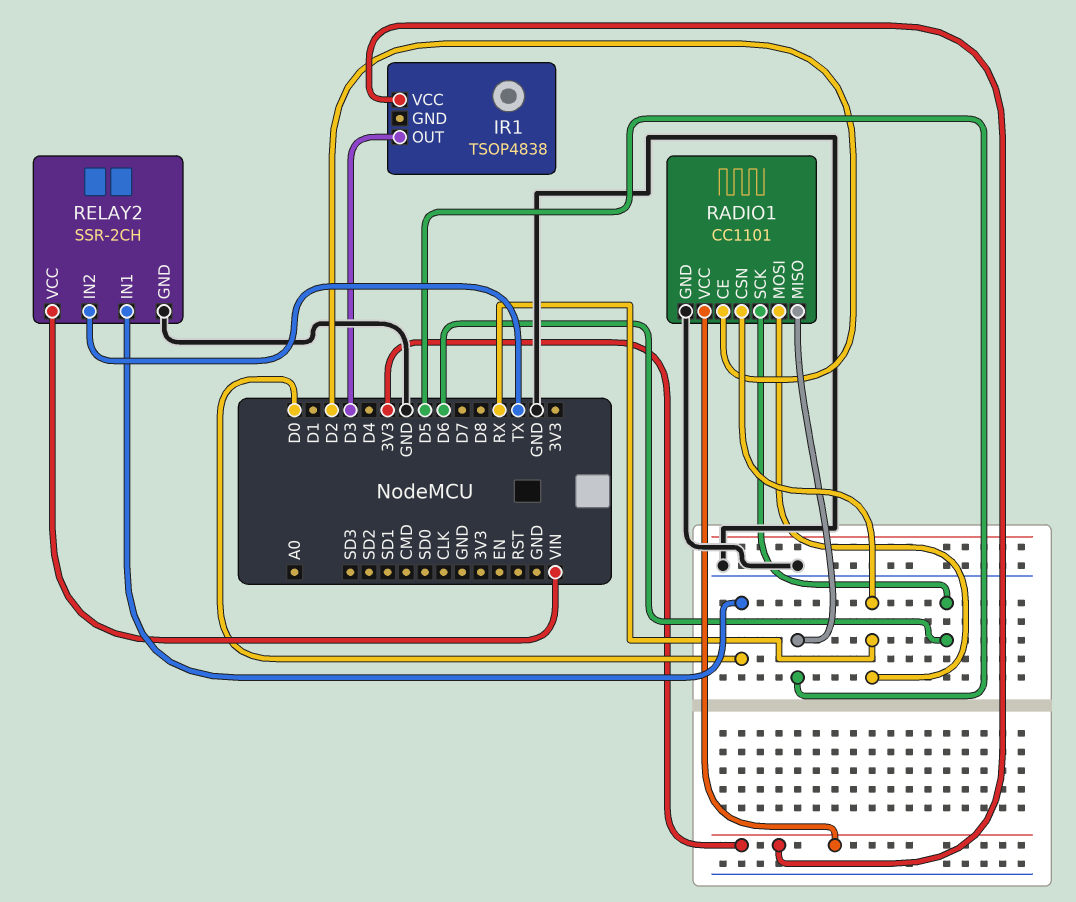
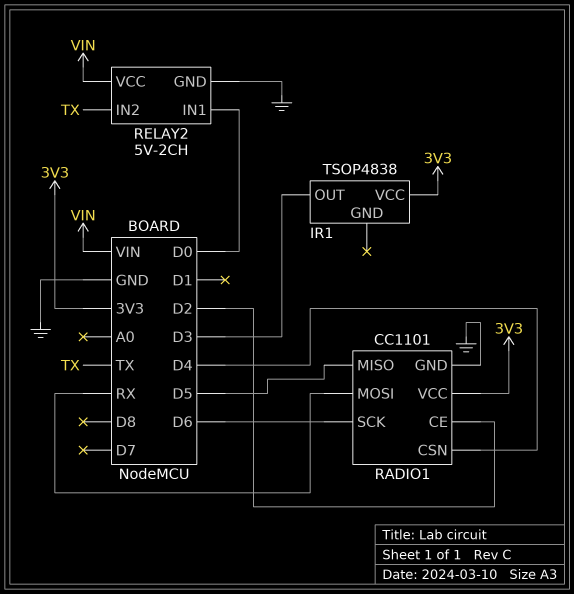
RADIO1 pin CSN: RX -> D4
RELAY2: SSR-2CH -> 5V-2CH

